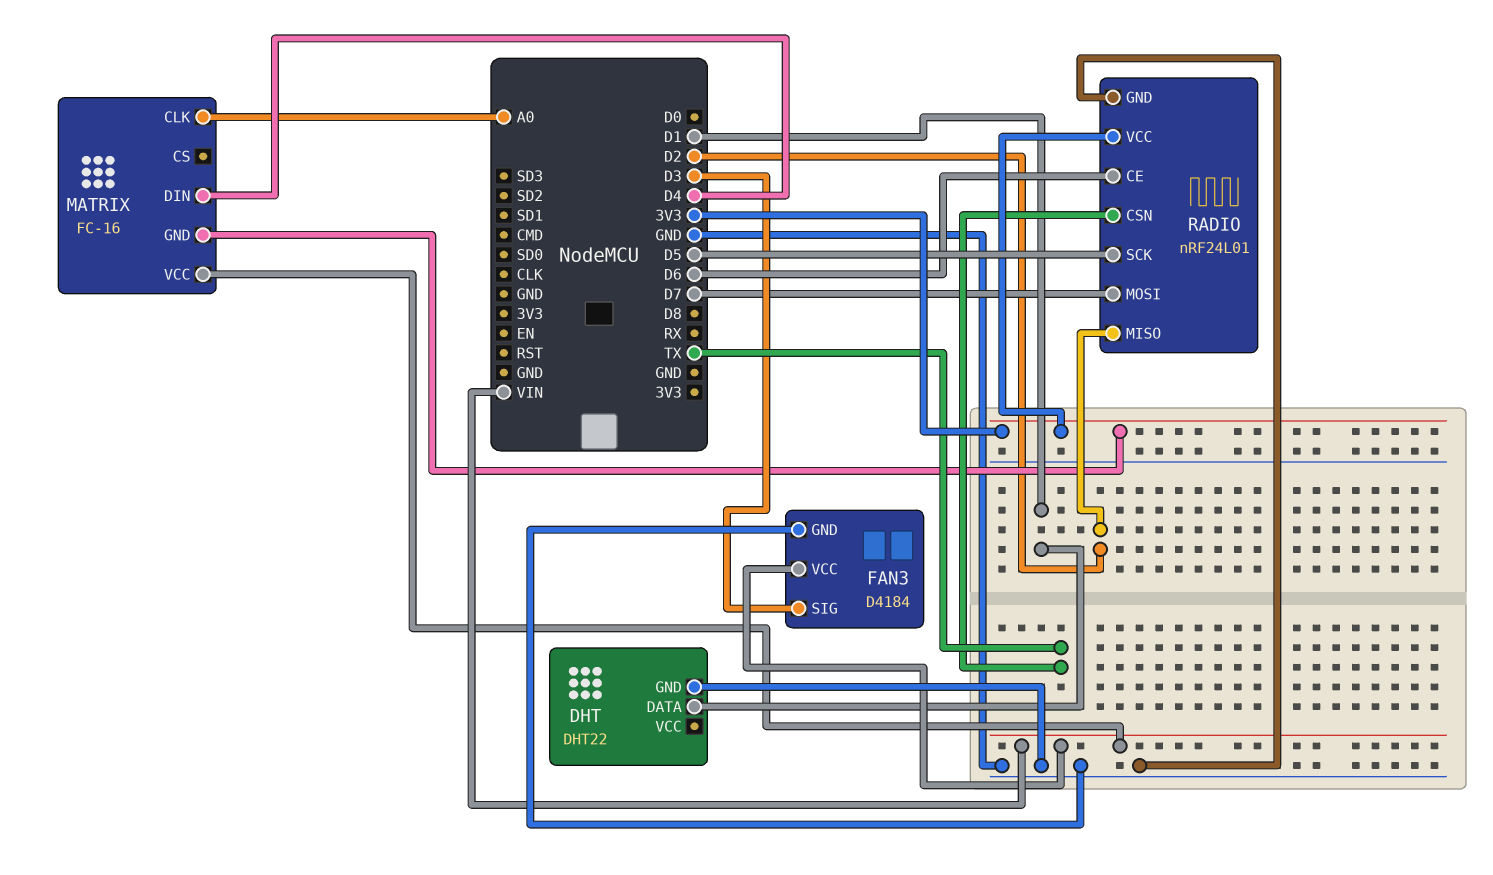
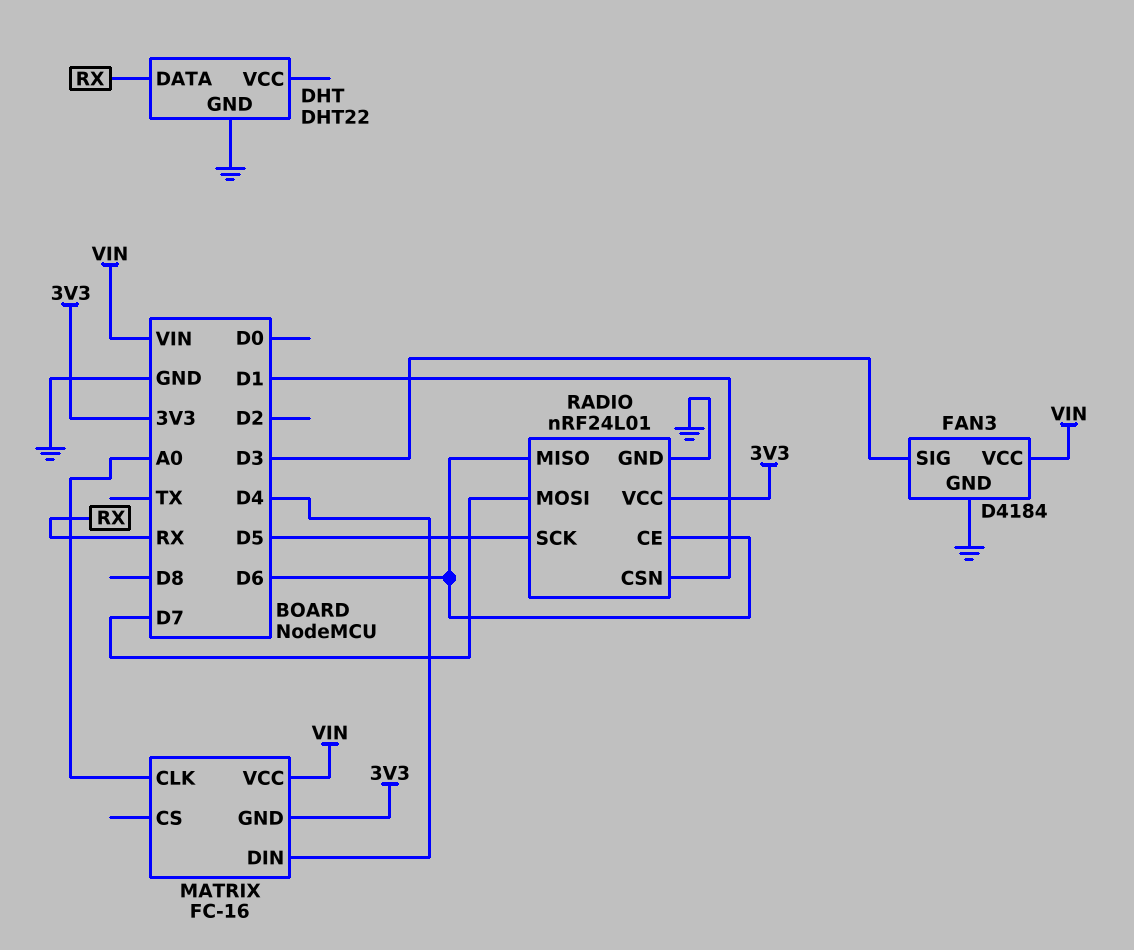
DHT pin DATA: D1 -> RX
RADIO pin CSN: TX -> D1
RADIO pin MISO: D2 -> D6

